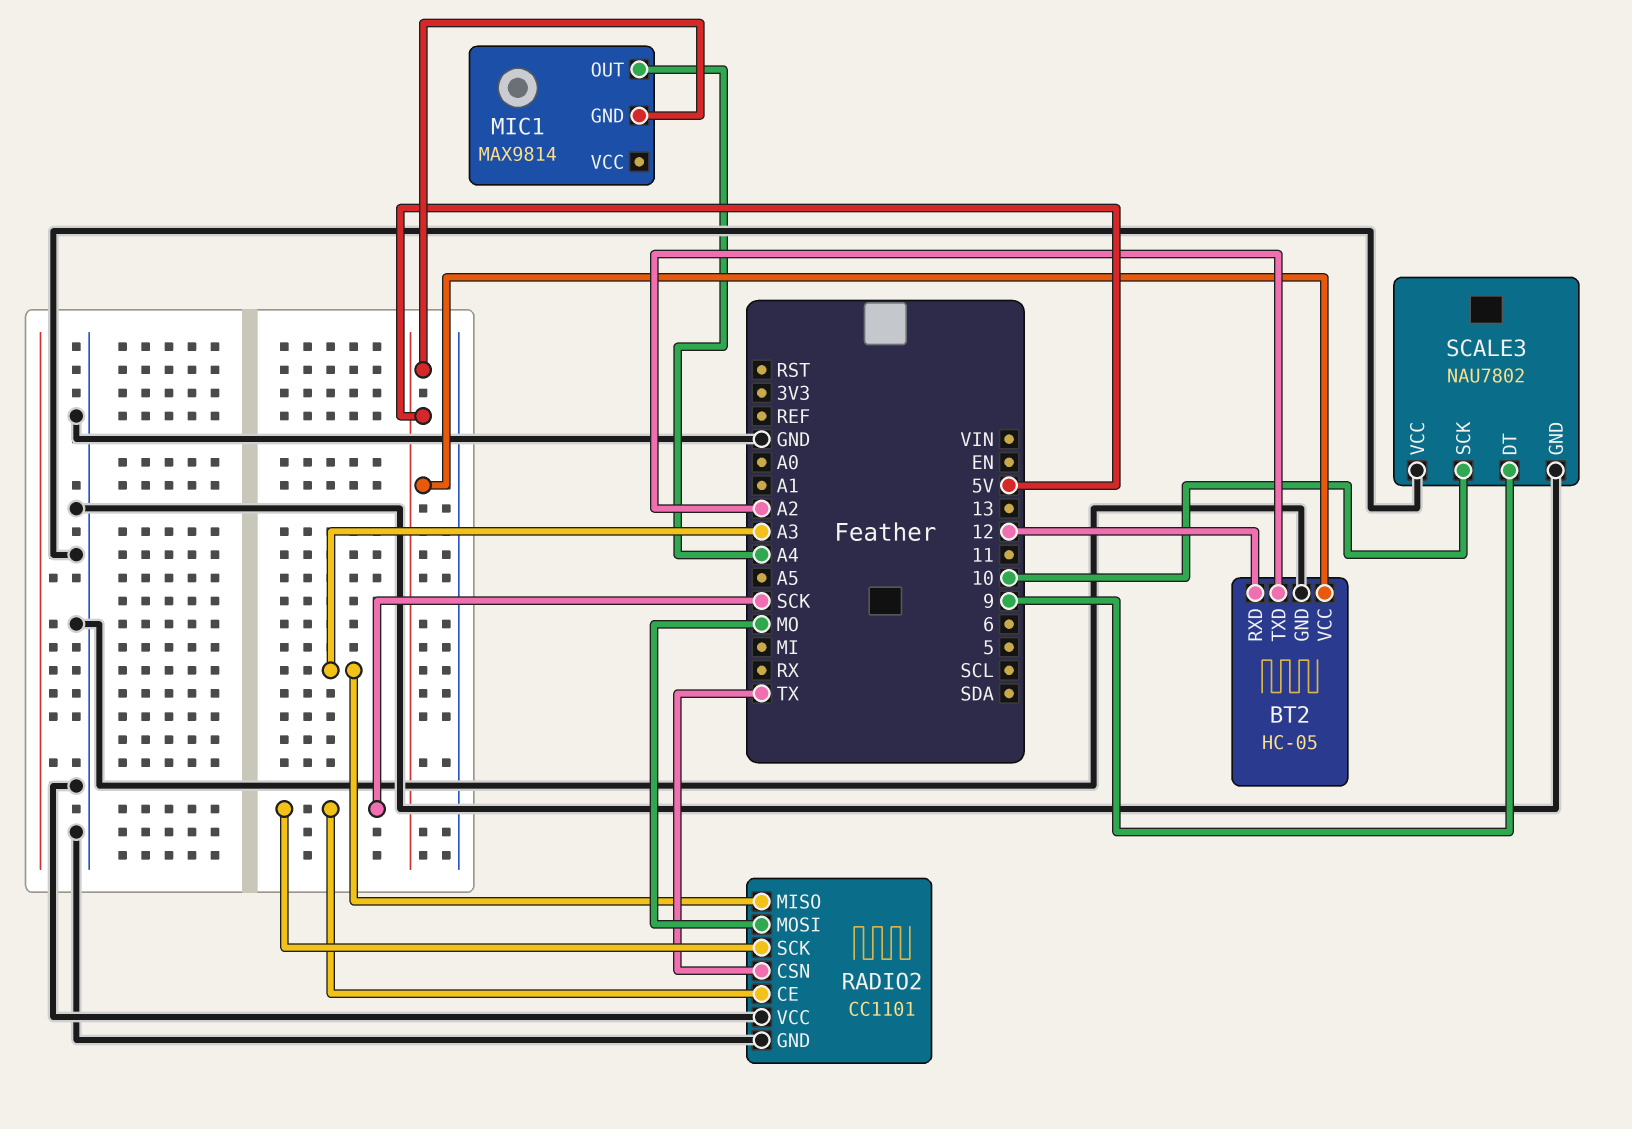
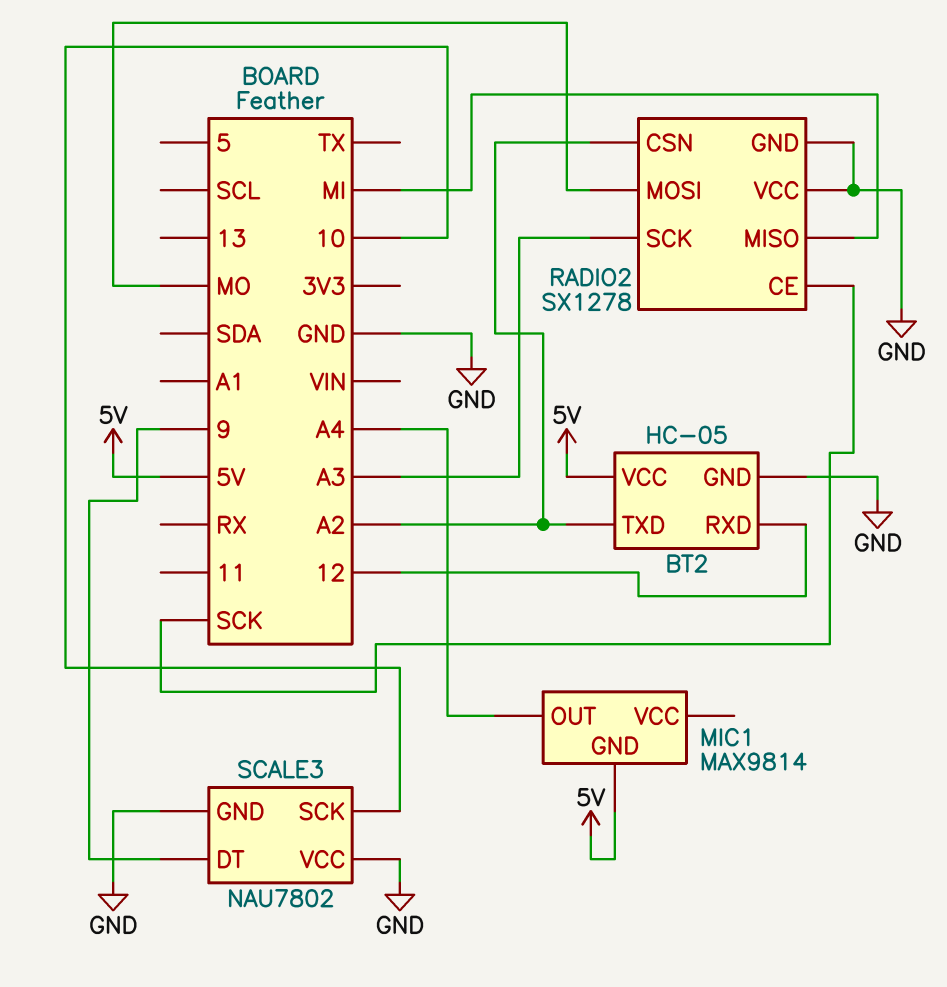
RADIO2: CC1101 -> SX1278
RADIO2 pin CSN: TX -> A2
RADIO2 pin MISO: A3 -> MI
RADIO2 pin SCK: SCK -> A3

